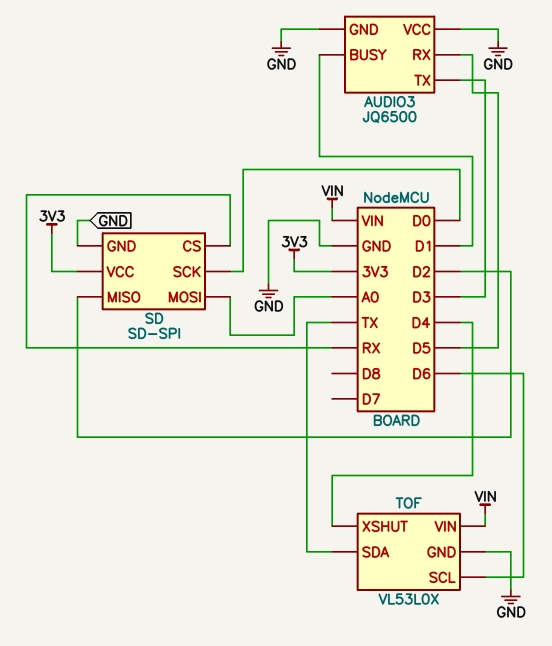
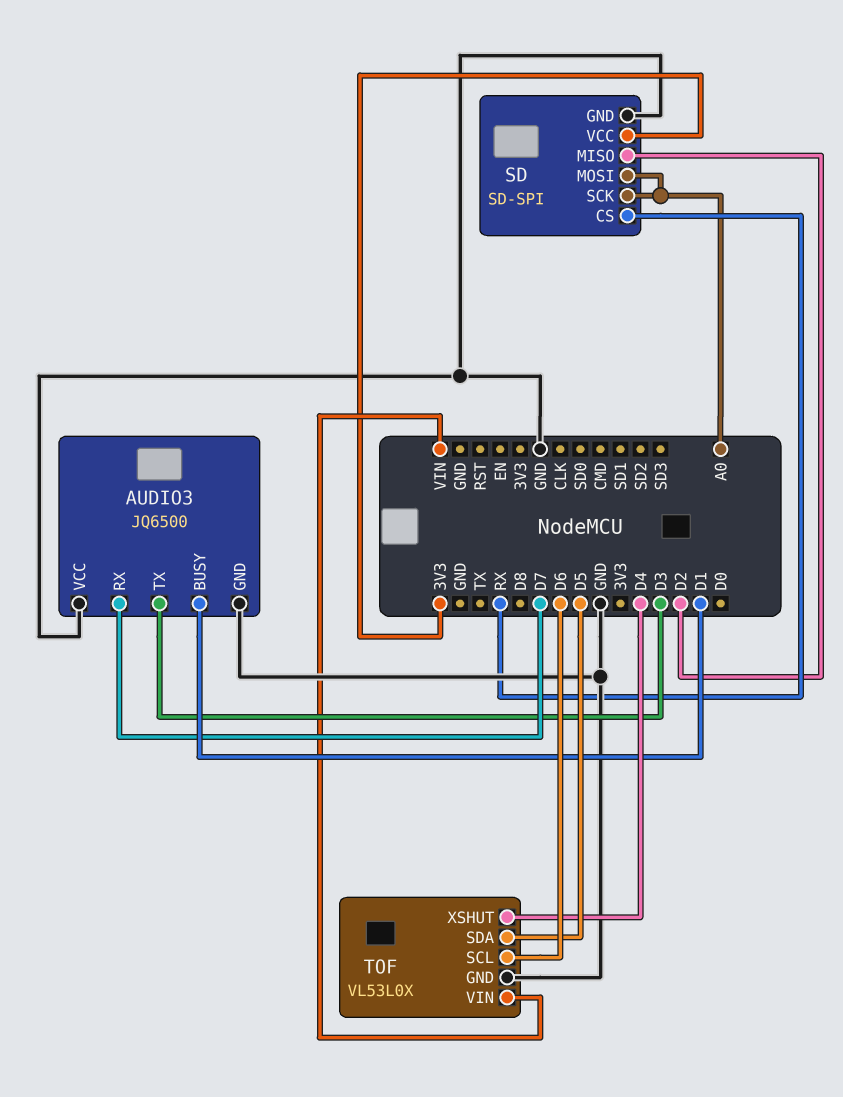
AUDIO3 pin RX: D5 -> D7
SD pin SCK: D0 -> A0
TOF pin SDA: TX -> D5

